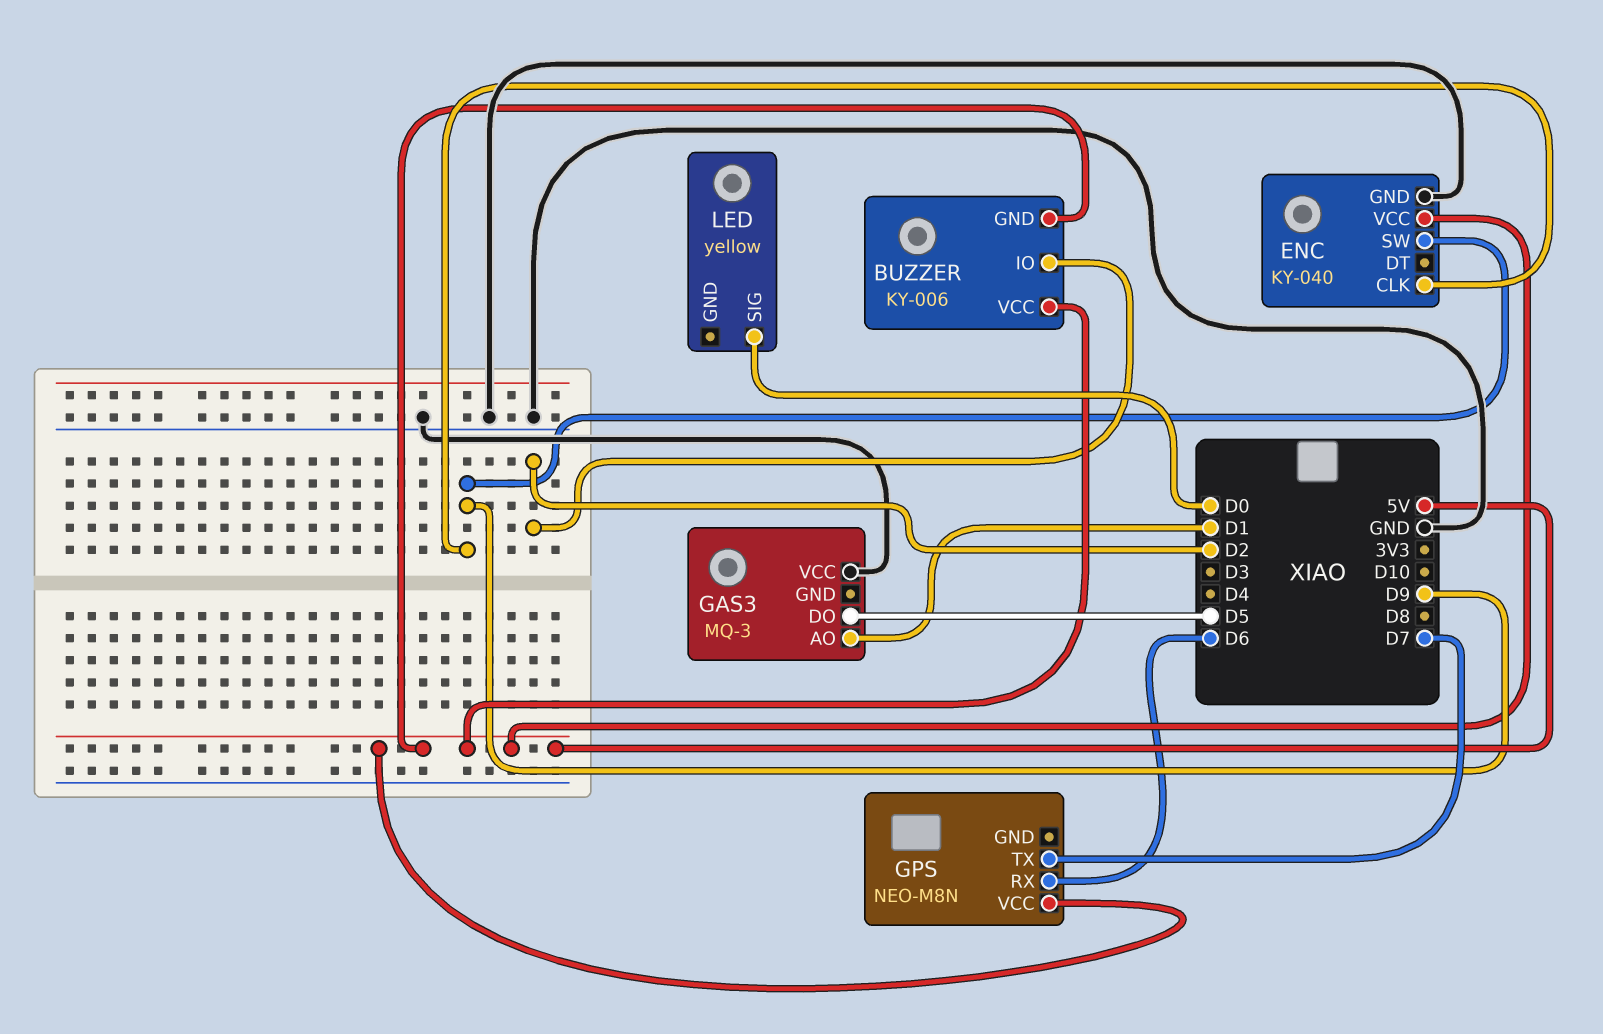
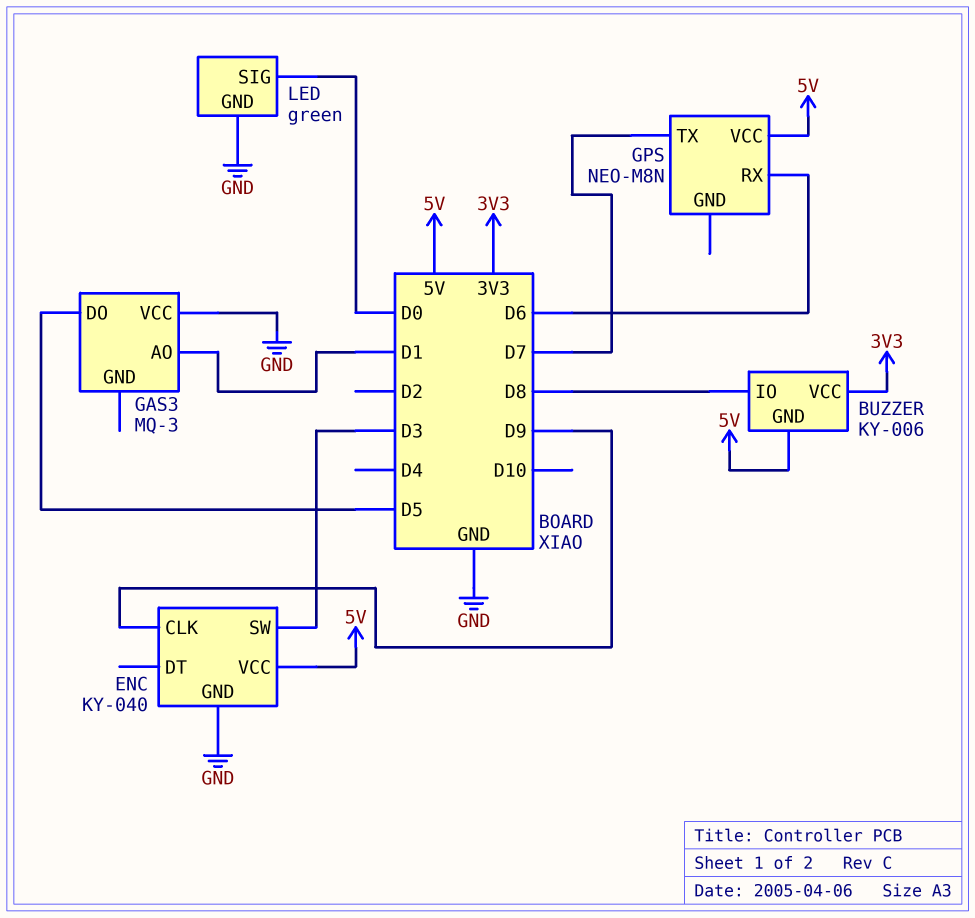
BUZZER pin IO: D2 -> D8
BUZZER pin VCC: 5V -> 3V3
ENC pin SW: D9 -> D3
LED: yellow -> green
LED pin GND: none -> GND

